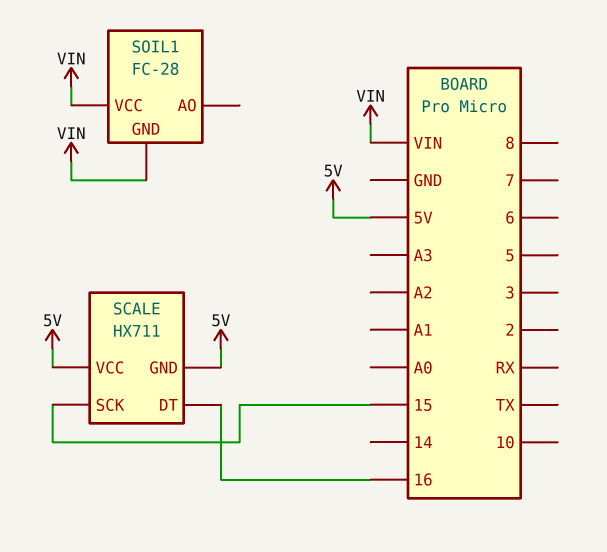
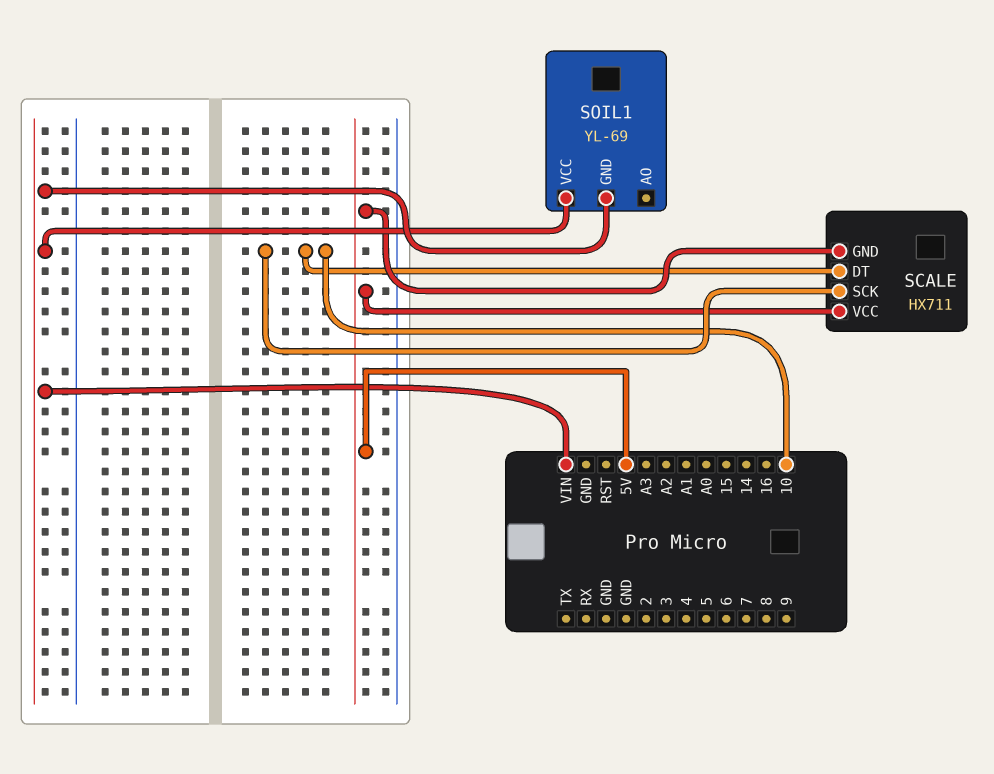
SCALE pin DT: 16 -> 10
SCALE pin SCK: 15 -> 10
SOIL1: FC-28 -> YL-69

